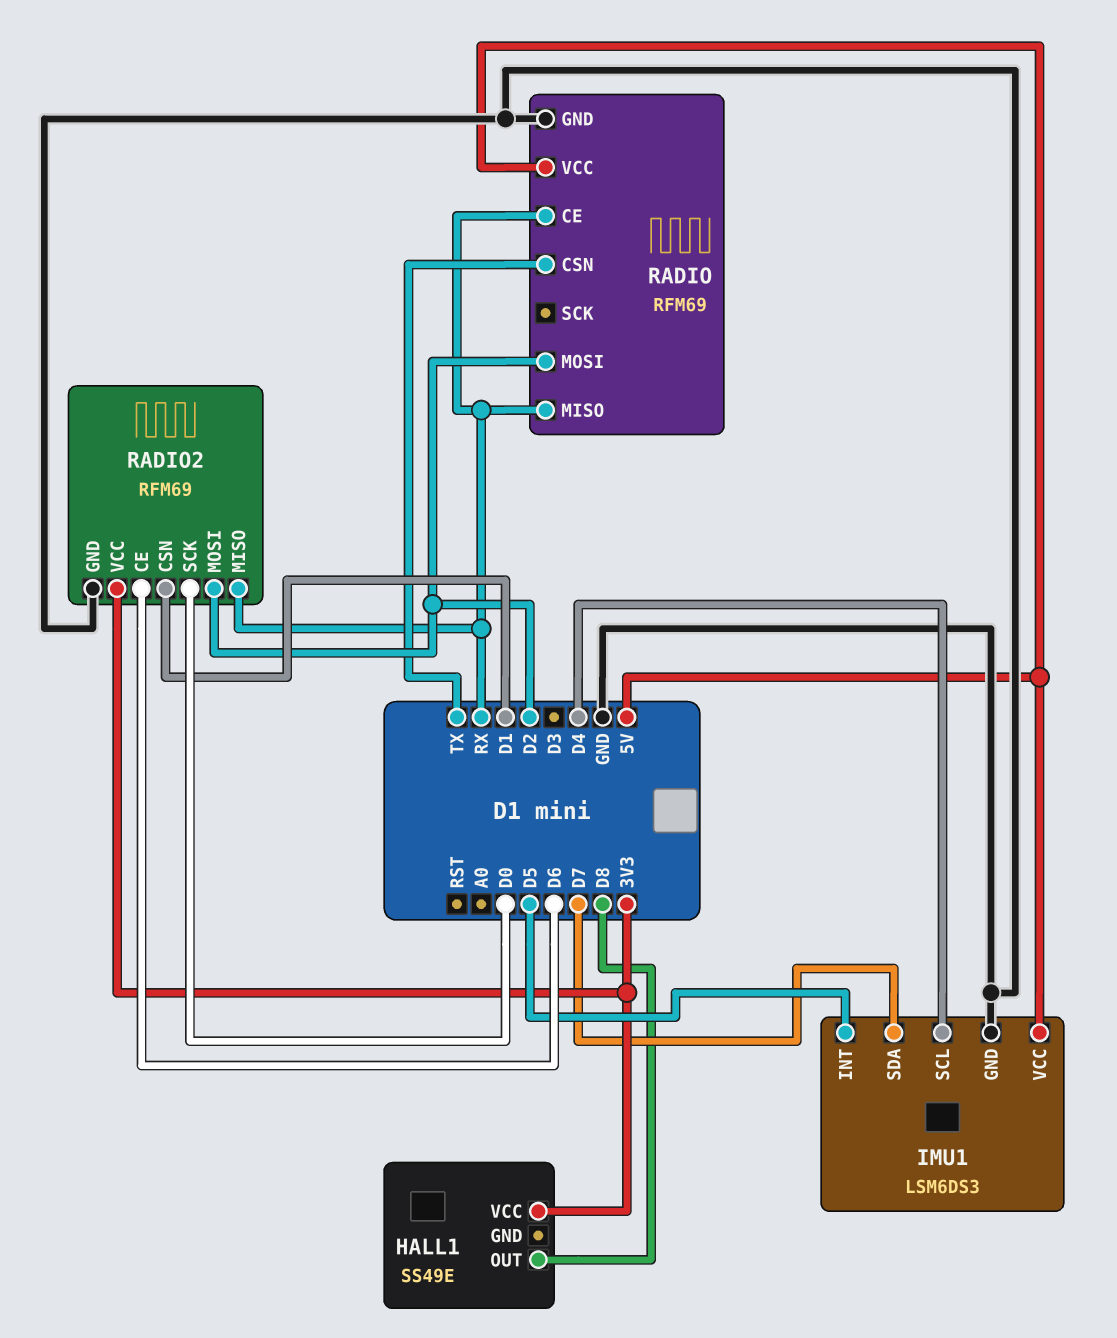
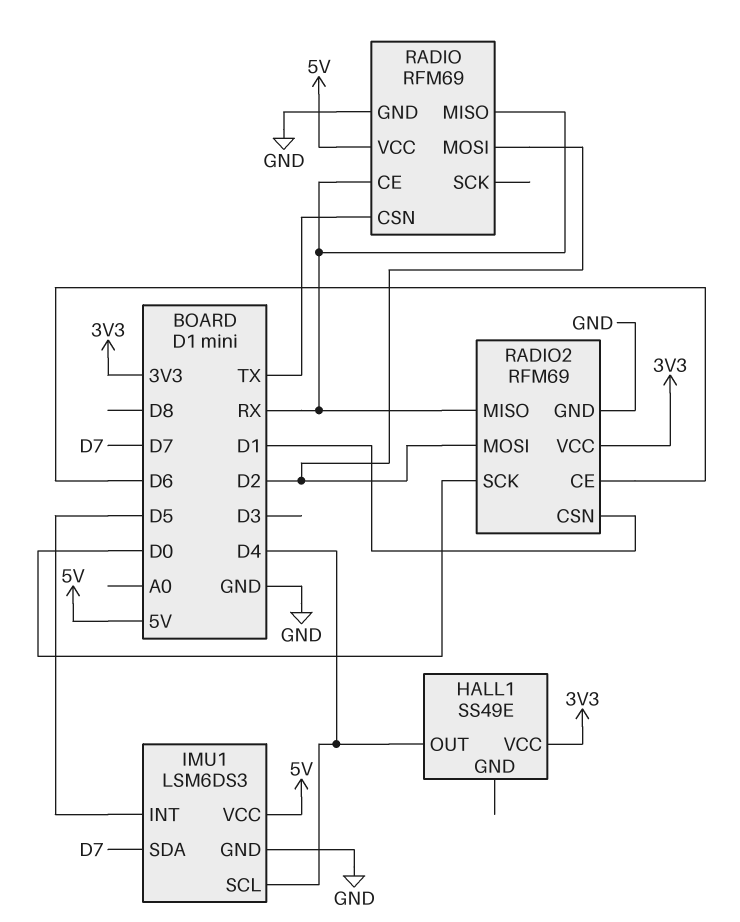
HALL1 pin OUT: D8 -> D4

